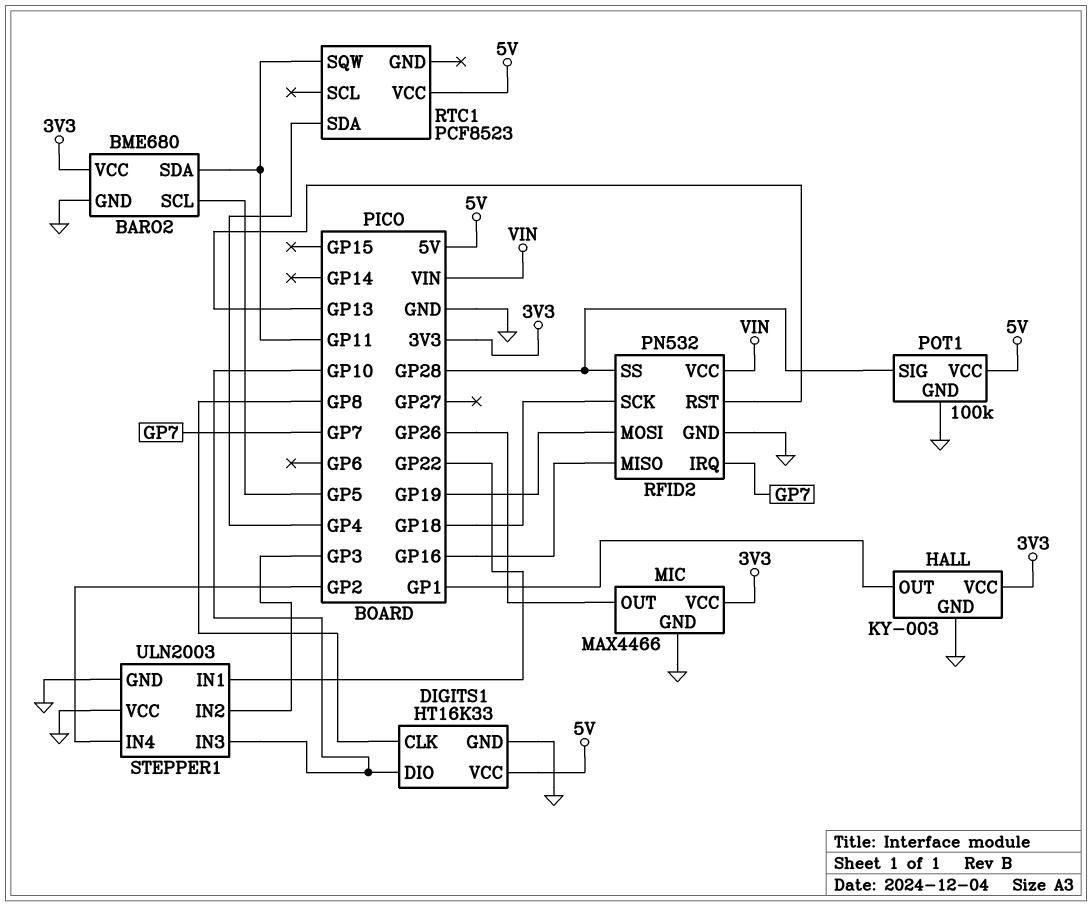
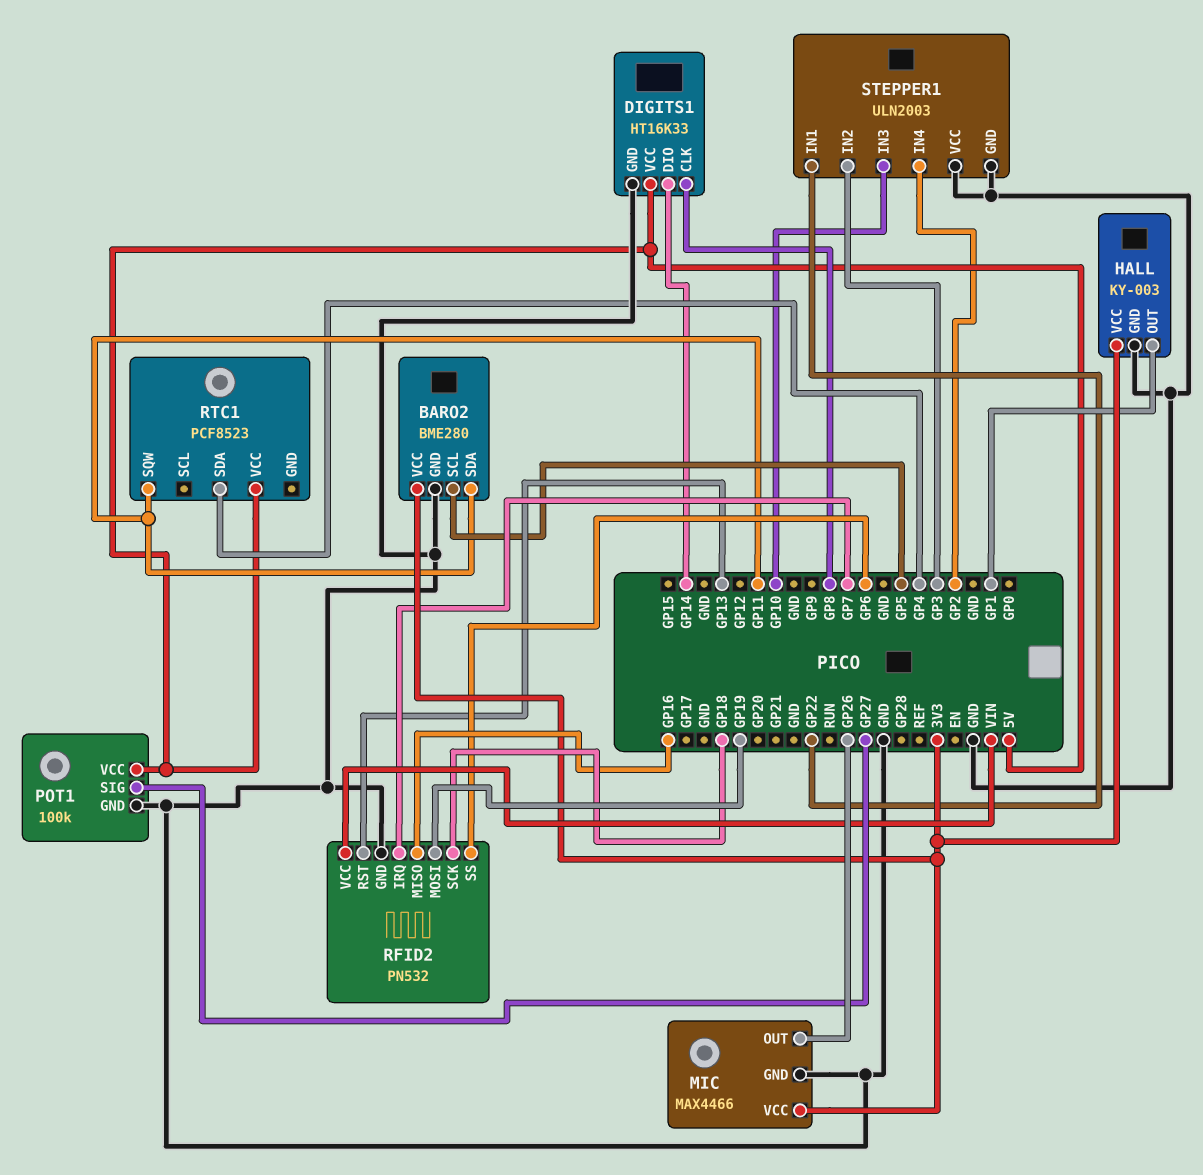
BARO2: BME680 -> BME280
DIGITS1 pin DIO: GP10 -> GP14
POT1 pin SIG: GP28 -> GP27
RFID2 pin SS: GP28 -> GP6

